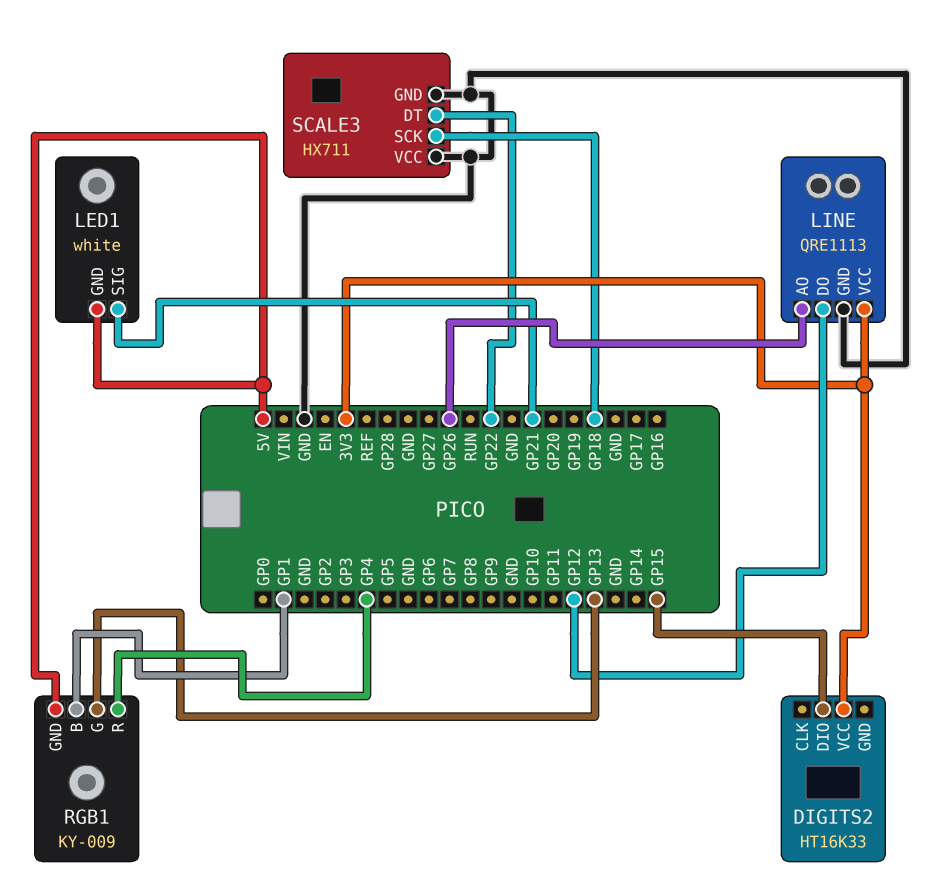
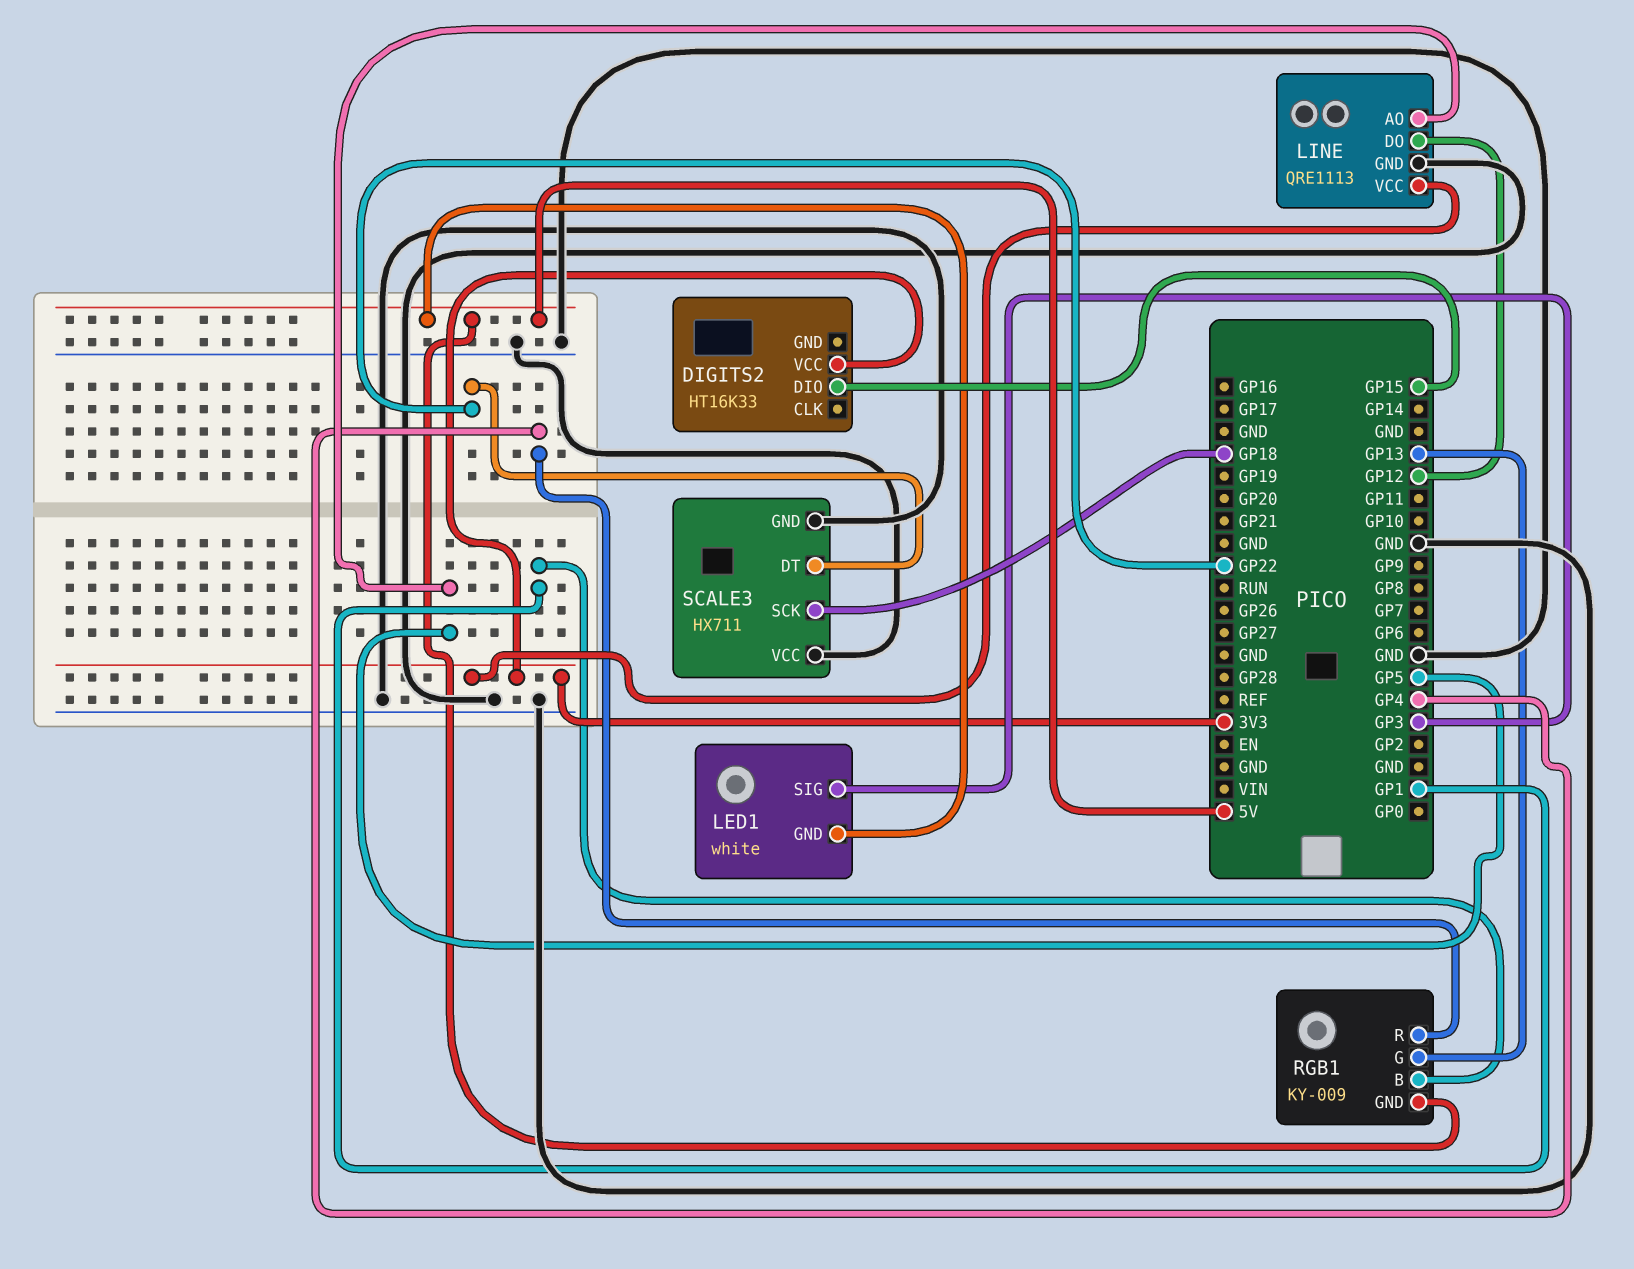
LED1 pin SIG: GP21 -> GP3
LINE pin AO: GP26 -> GP5

